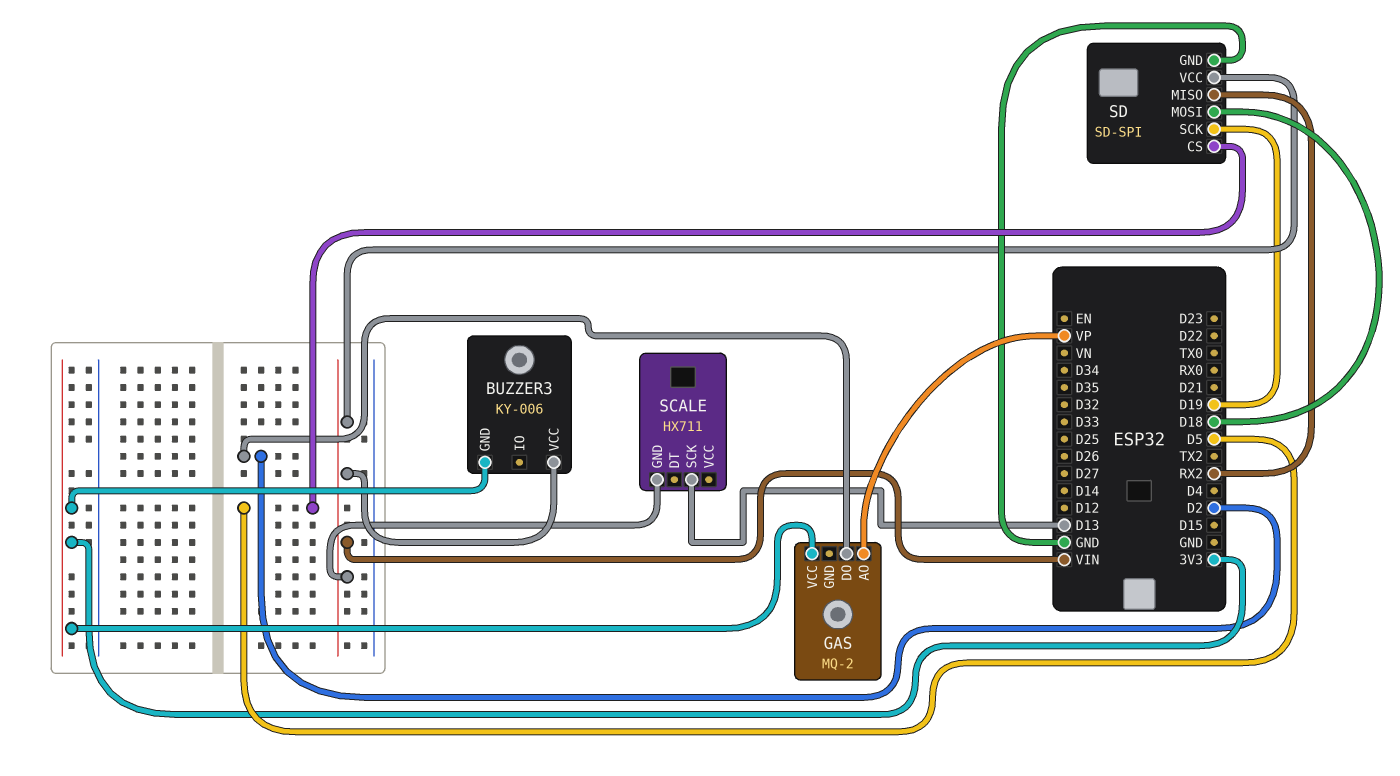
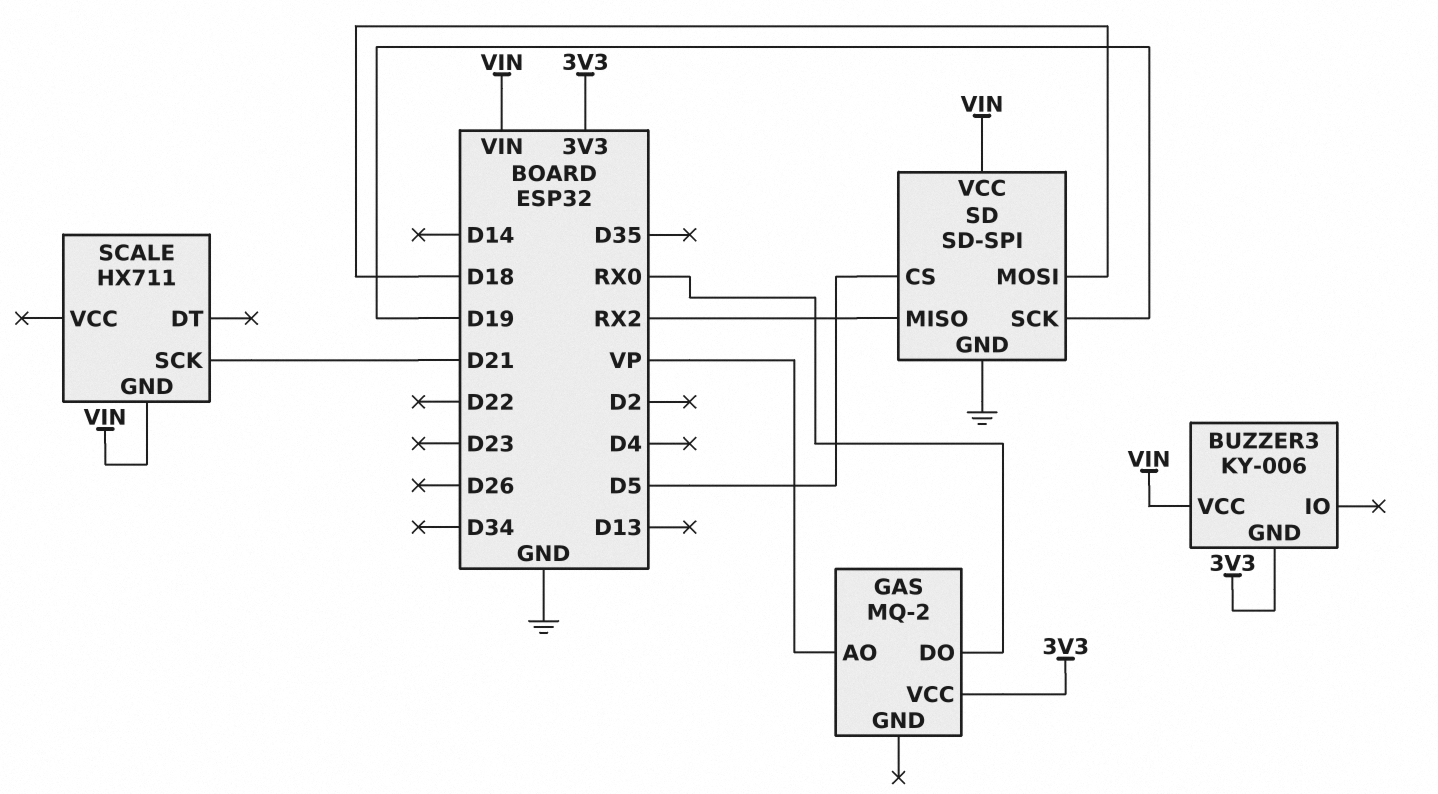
GAS pin DO: D2 -> RX0
SCALE pin SCK: D13 -> D21

